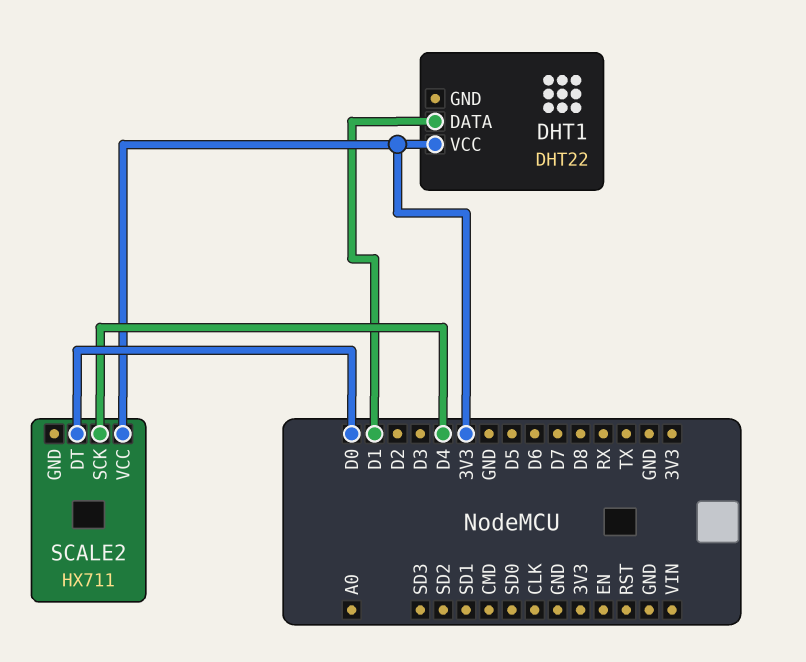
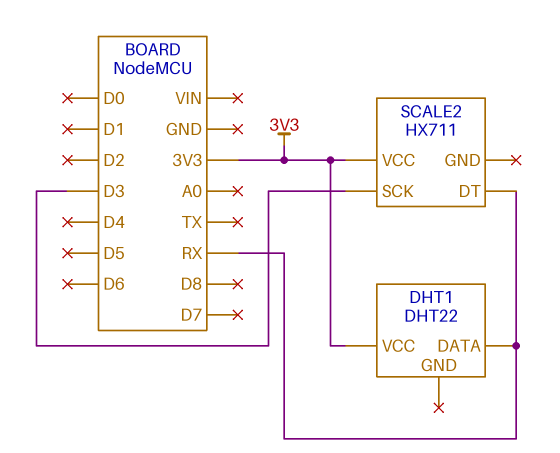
DHT1 pin DATA: D1 -> RX
SCALE2 pin DT: D0 -> RX
SCALE2 pin SCK: D4 -> D3

